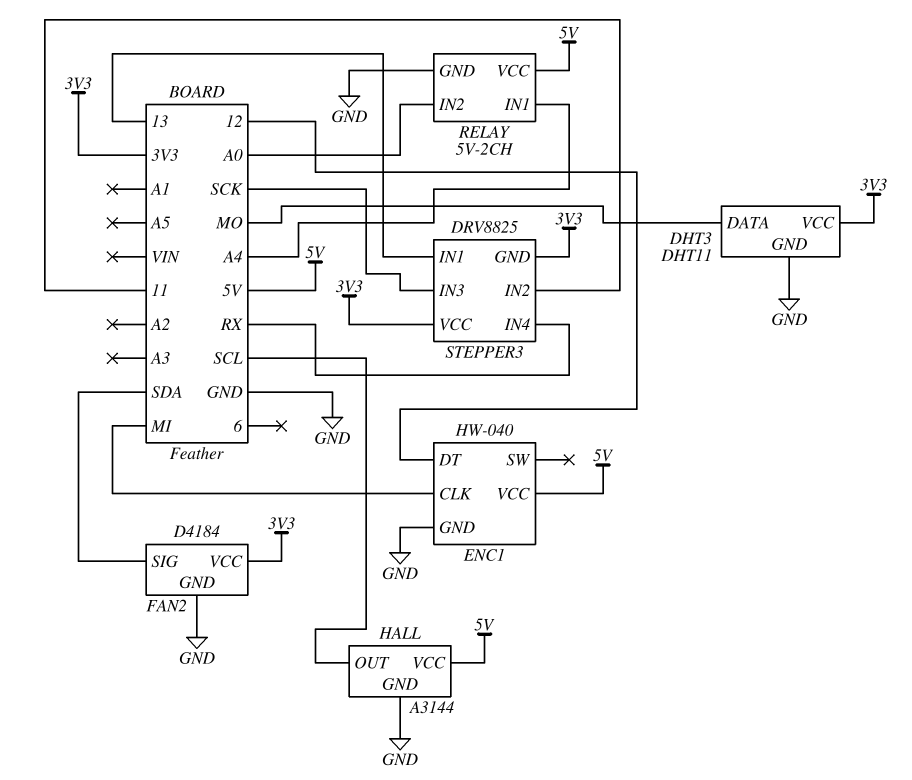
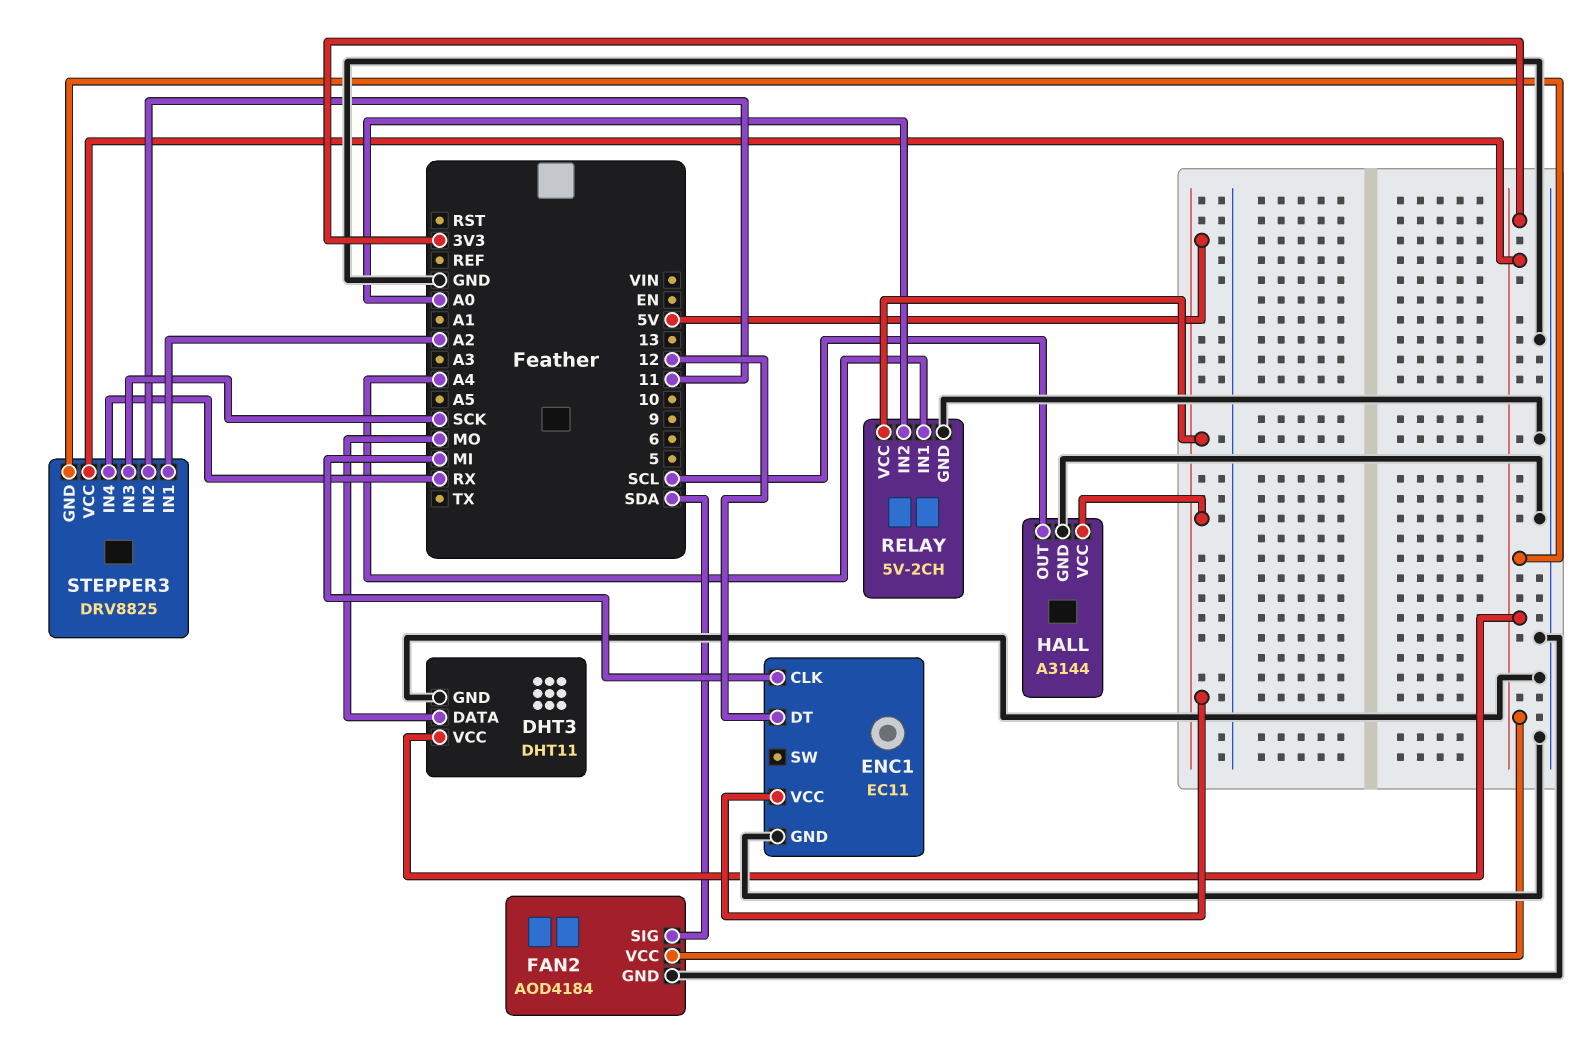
ENC1: HW-040 -> EC11
FAN2: D4184 -> AOD4184
STEPPER3 pin IN1: 13 -> A2

